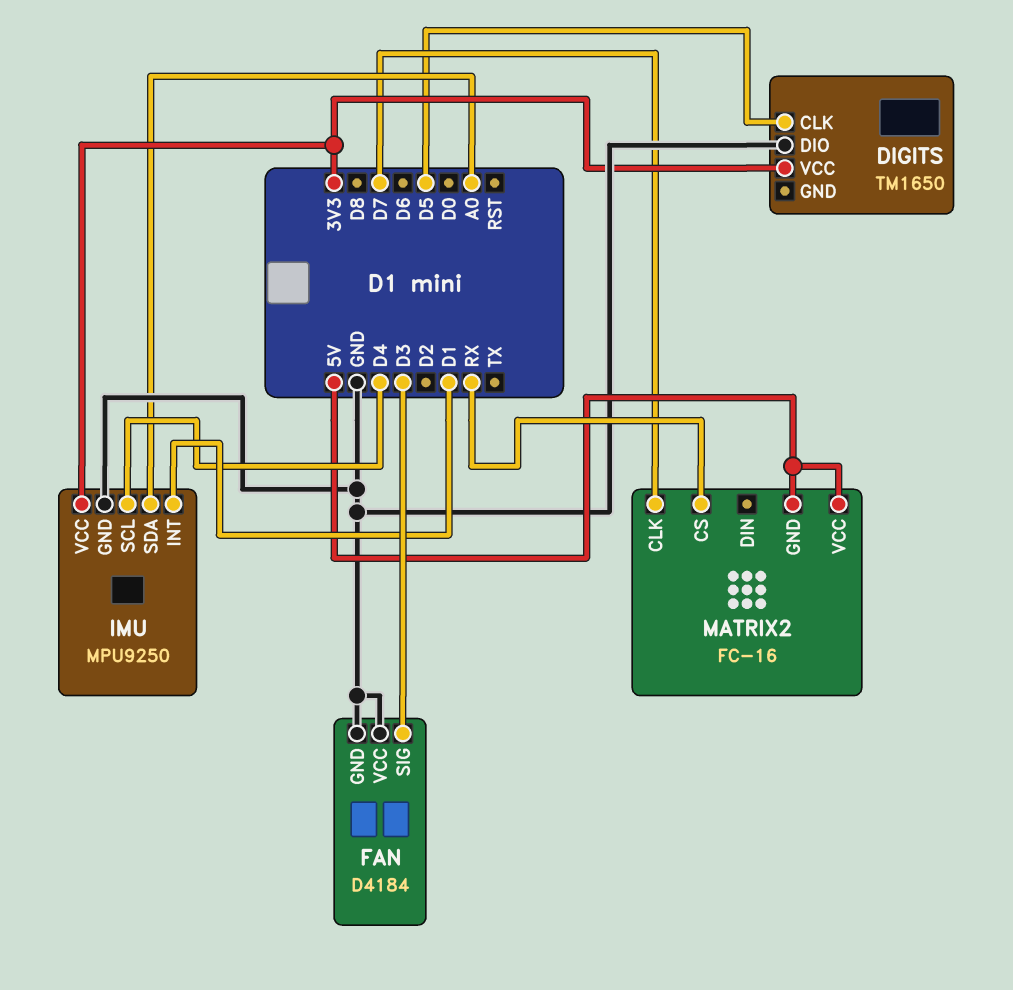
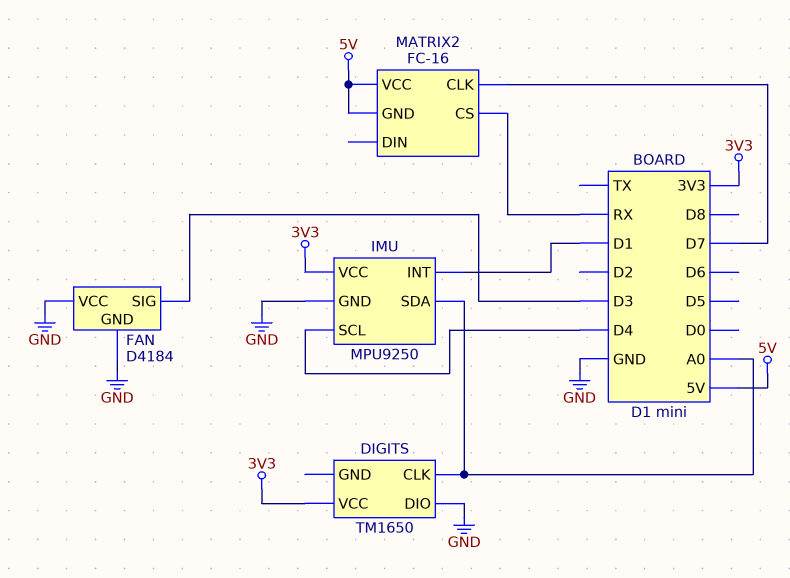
DIGITS pin CLK: D5 -> A0

